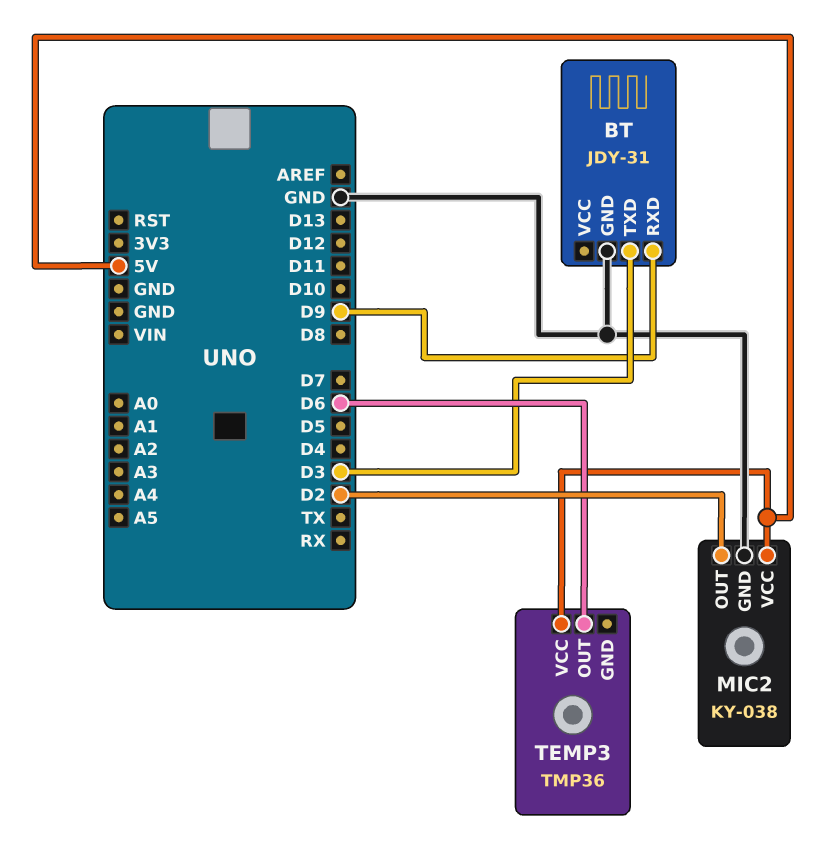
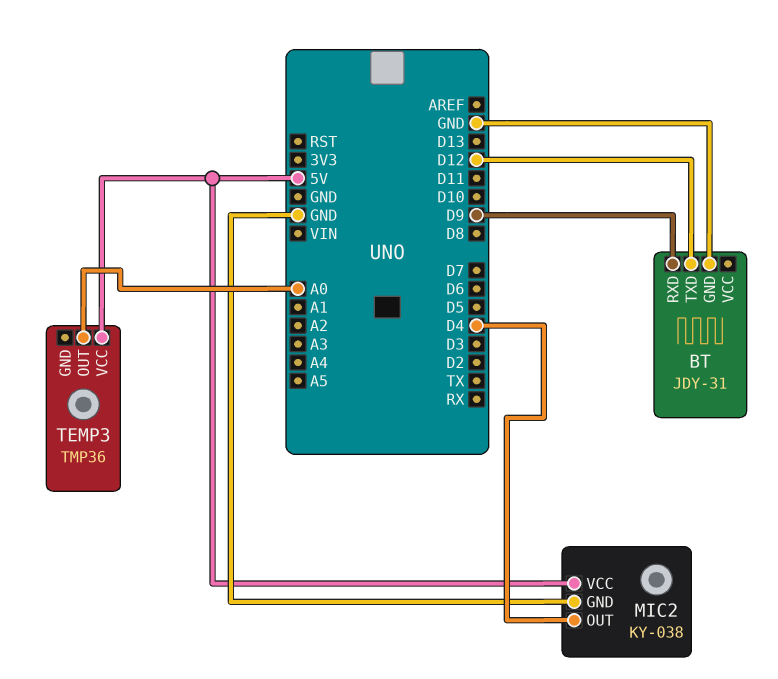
BT pin TXD: D3 -> D12
MIC2 pin OUT: D2 -> D4
TEMP3 pin OUT: D6 -> A0

